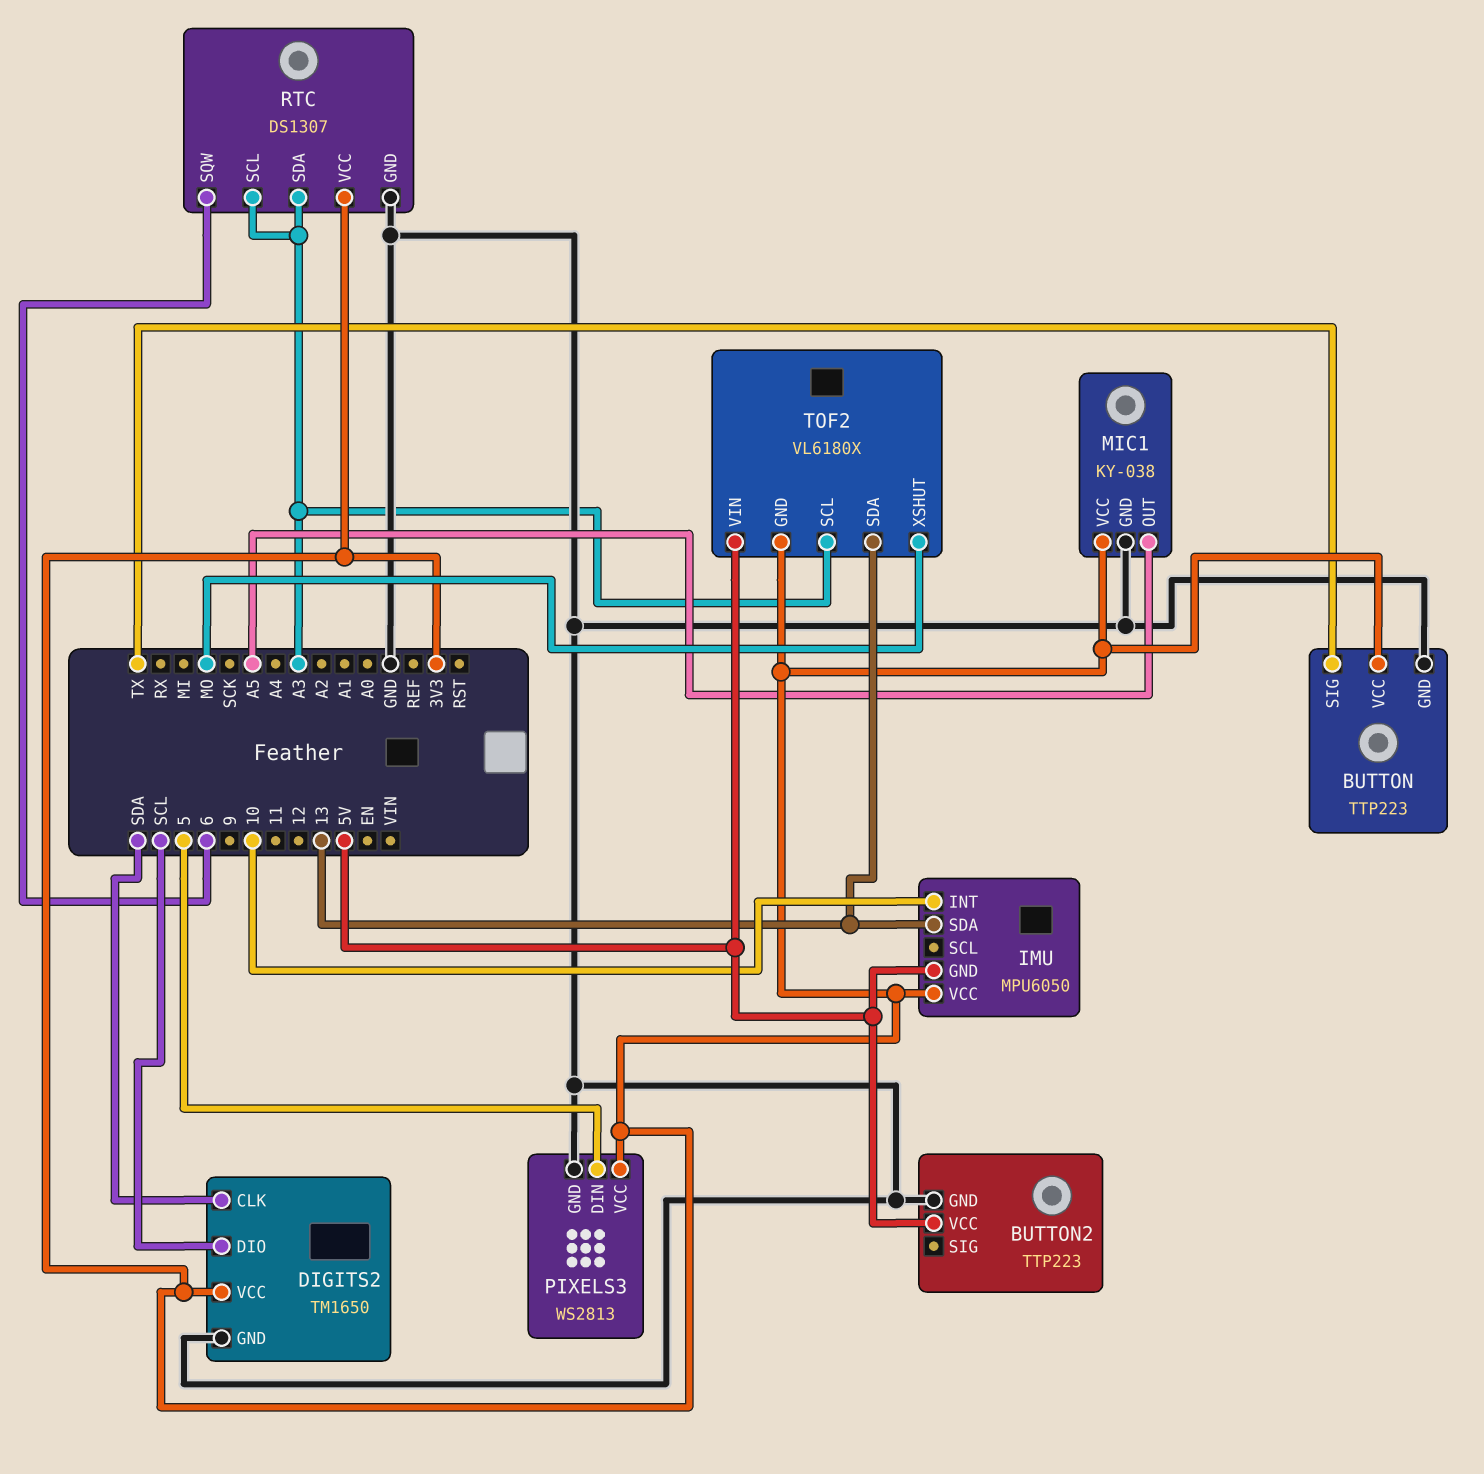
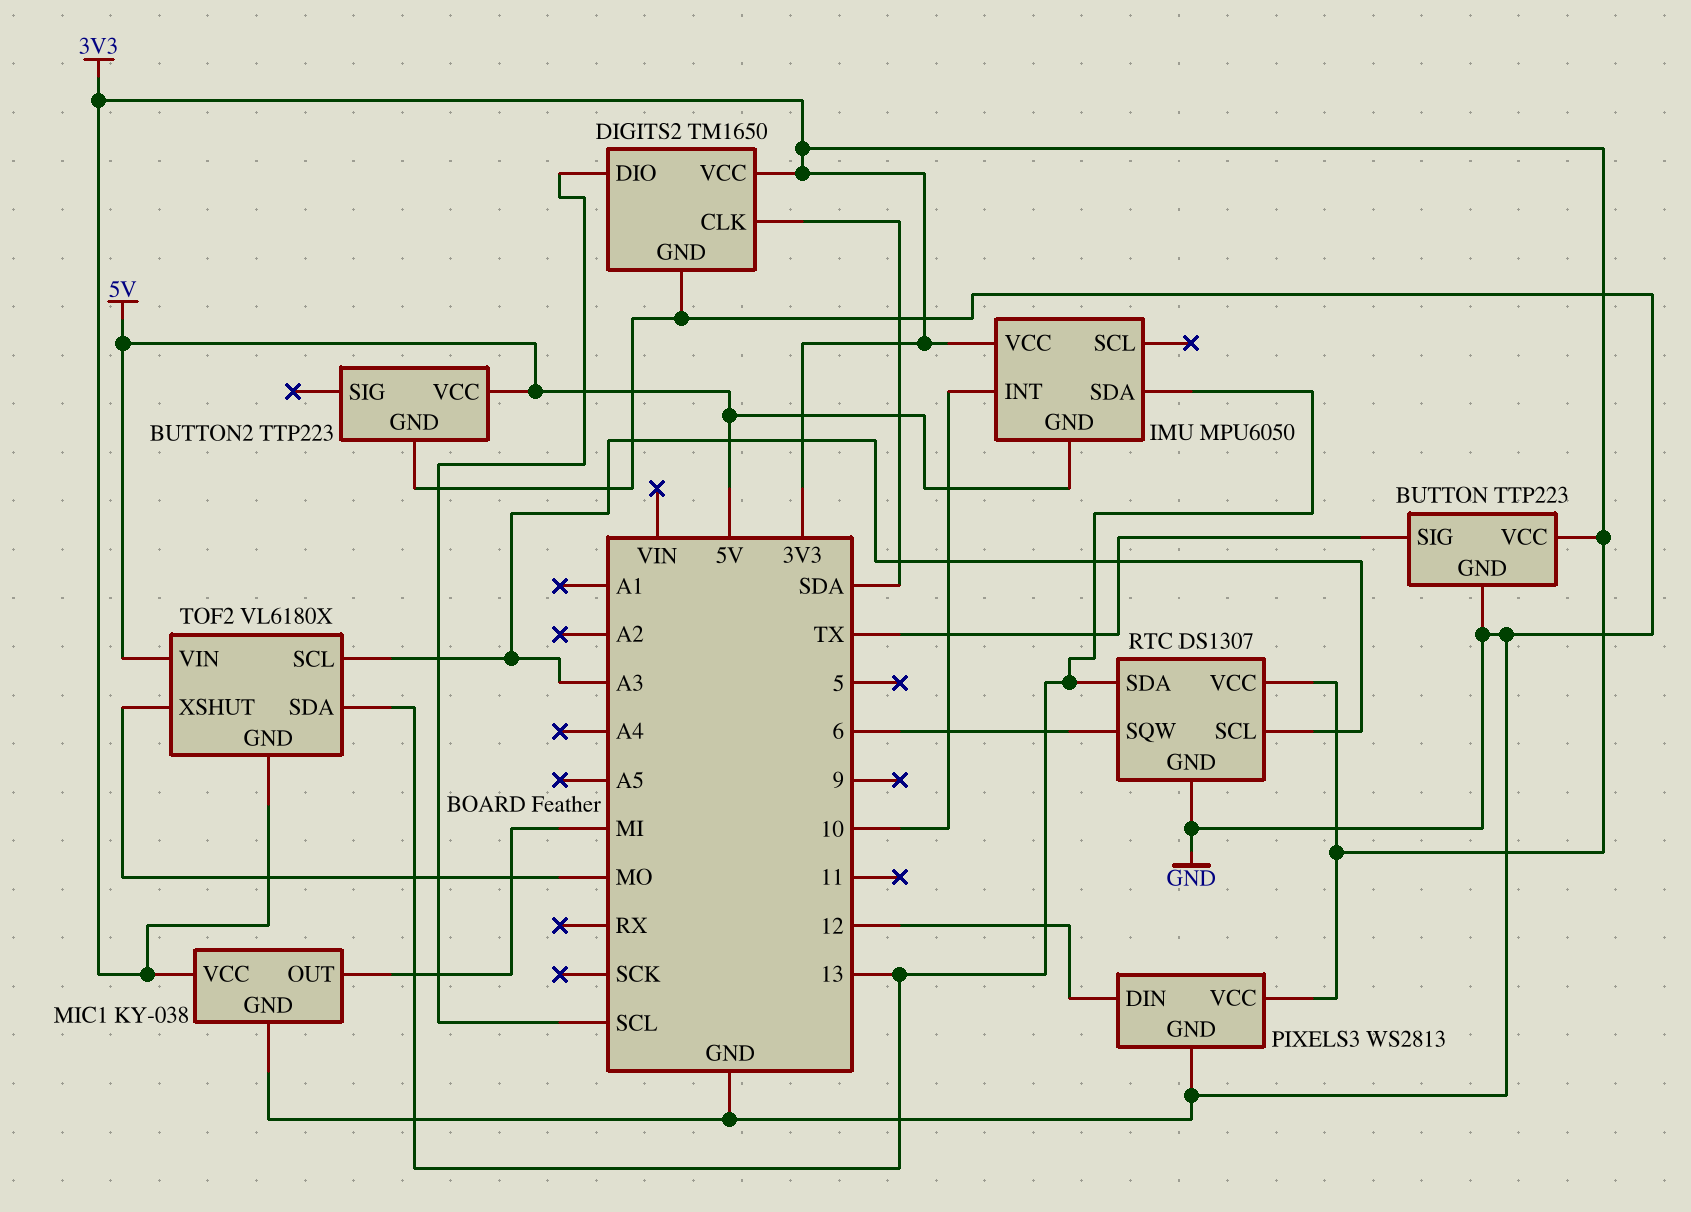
MIC1 pin OUT: A5 -> MI
PIXELS3 pin DIN: 5 -> 12
RTC pin SDA: A3 -> 13

